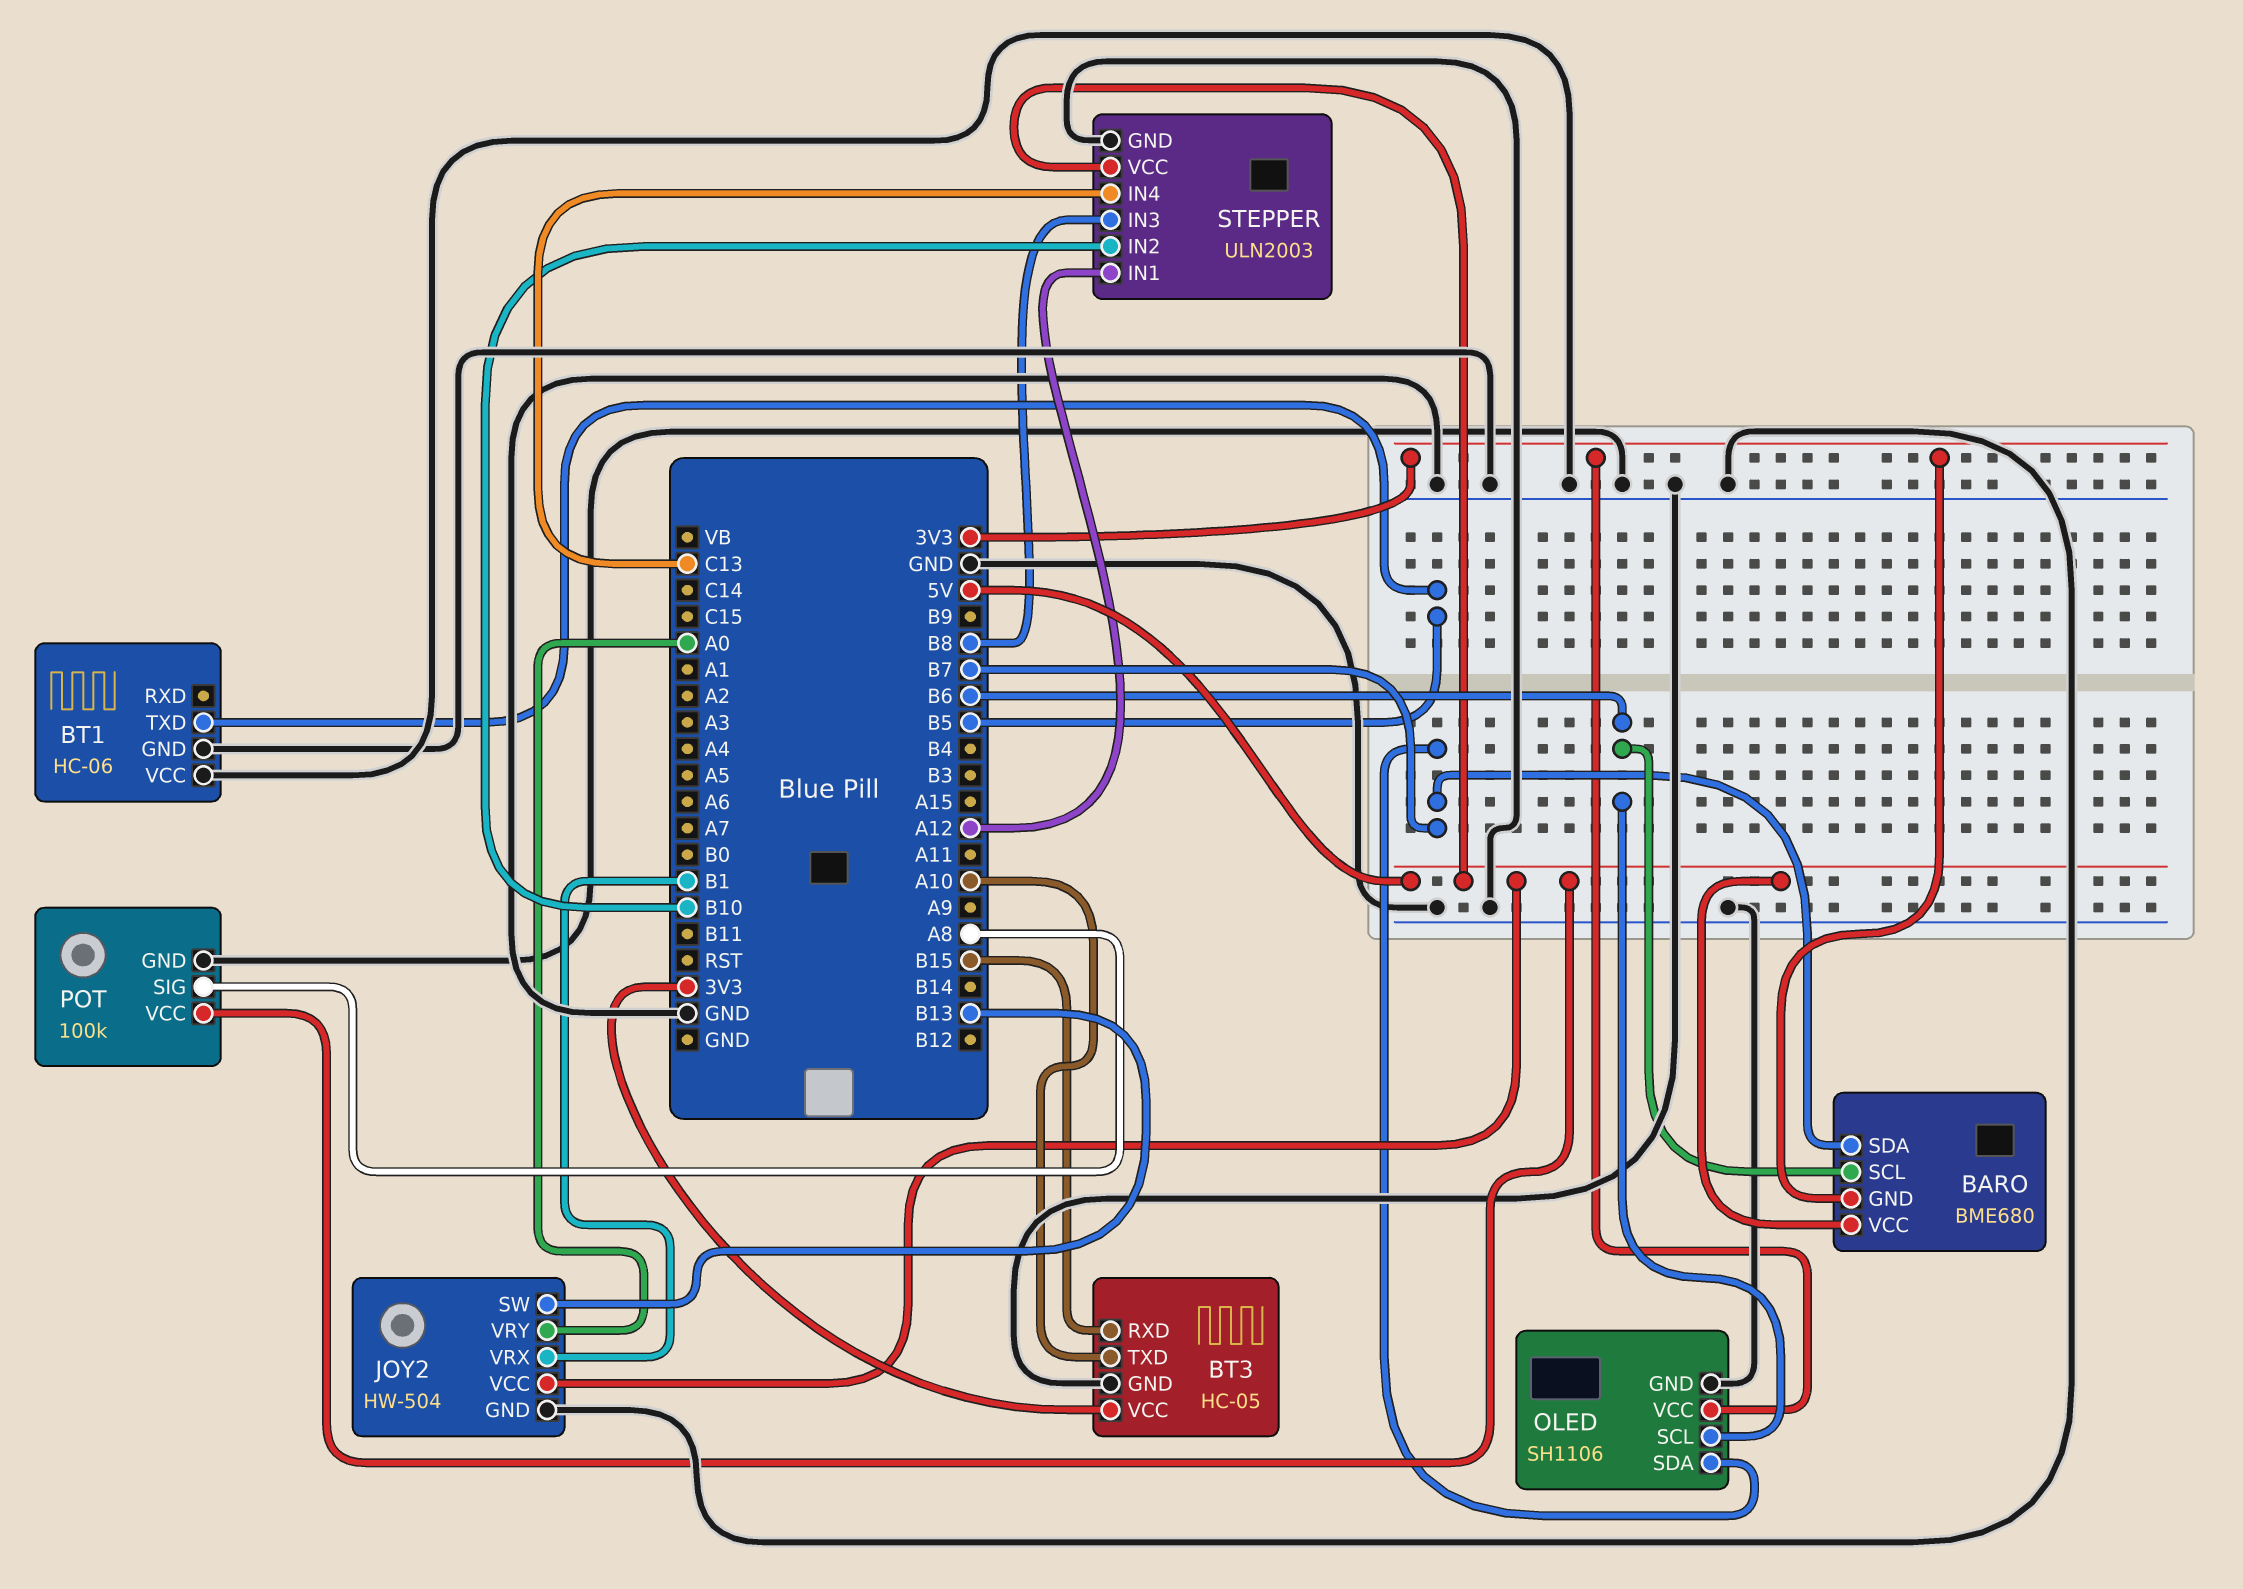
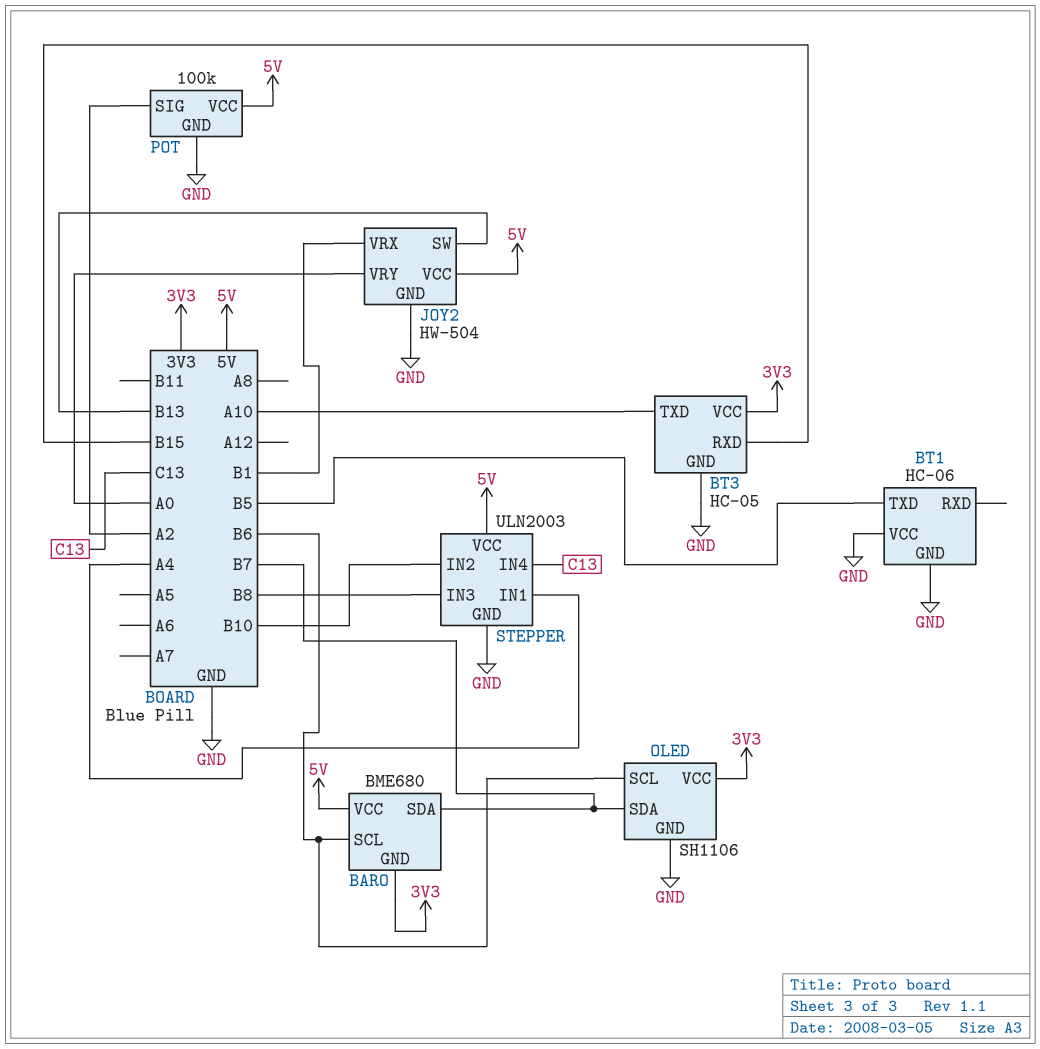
POT pin SIG: A8 -> A2
STEPPER pin IN1: A12 -> A4

